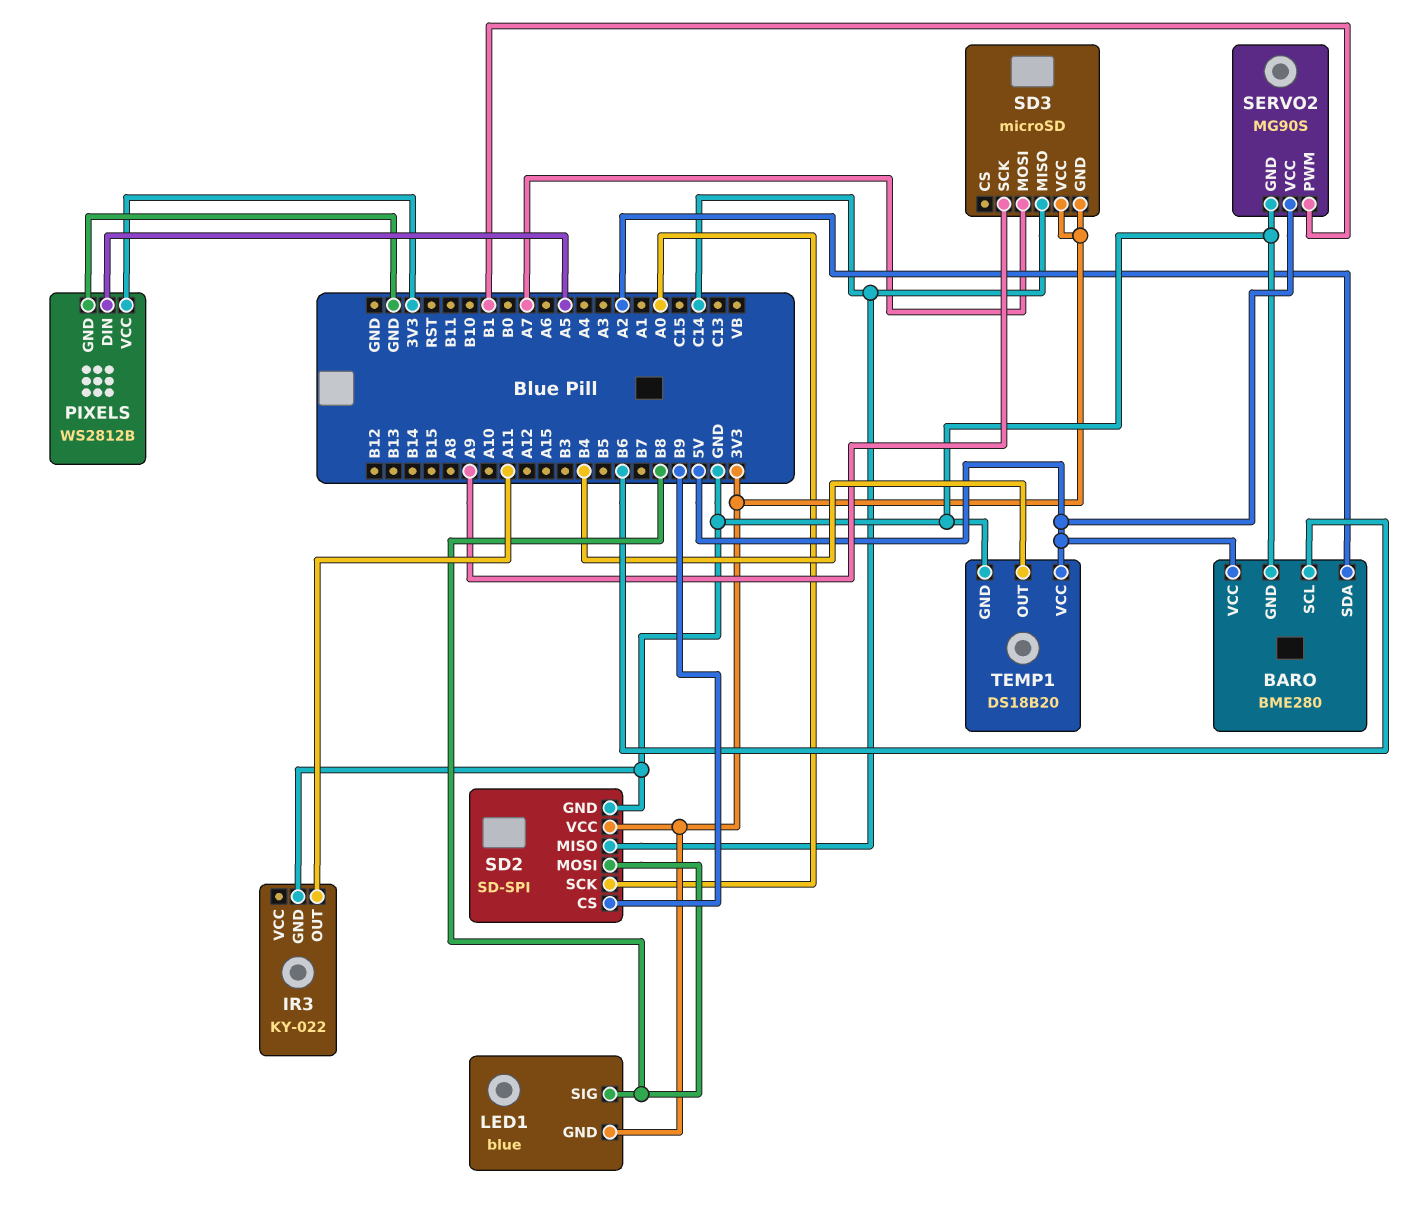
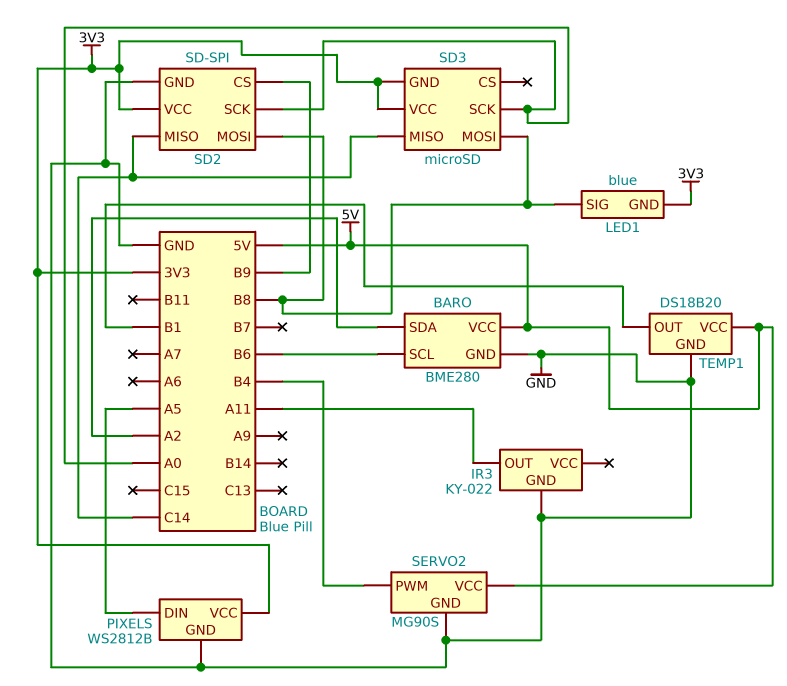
SD3 pin MOSI: A7 -> B8
SD3 pin SCK: A9 -> A0
SERVO2 pin PWM: B1 -> B4
TEMP1 pin OUT: B4 -> B1

